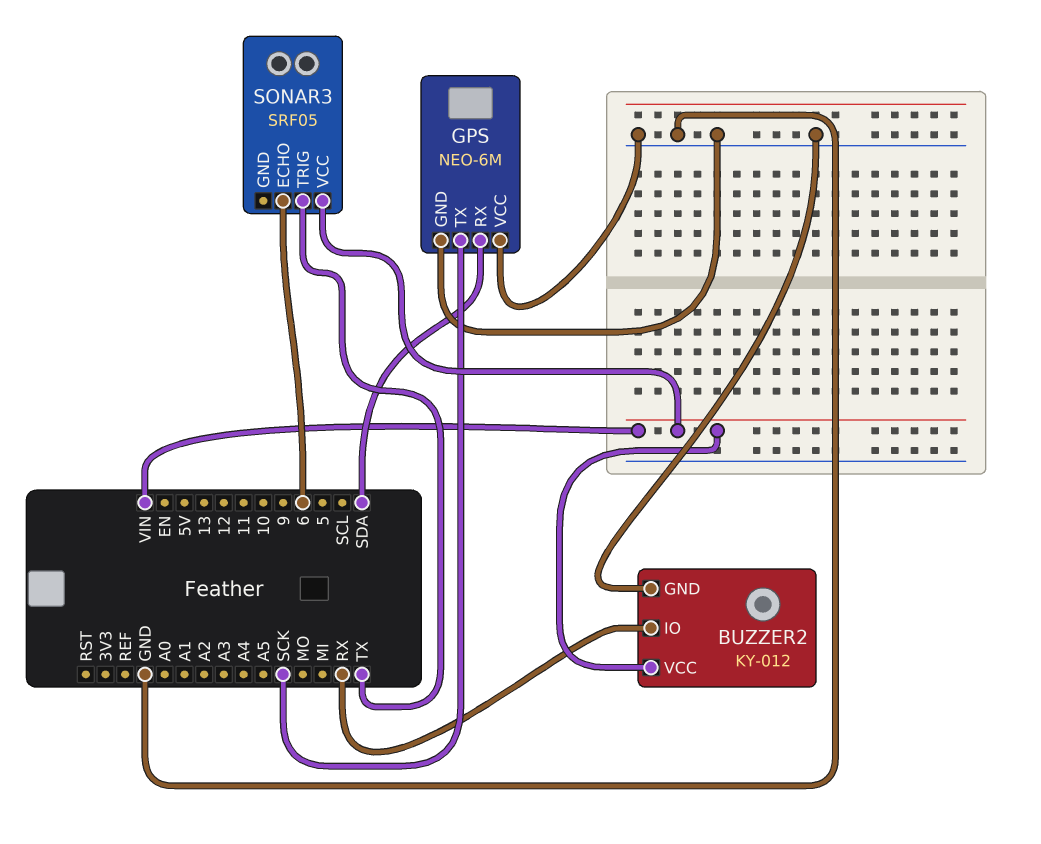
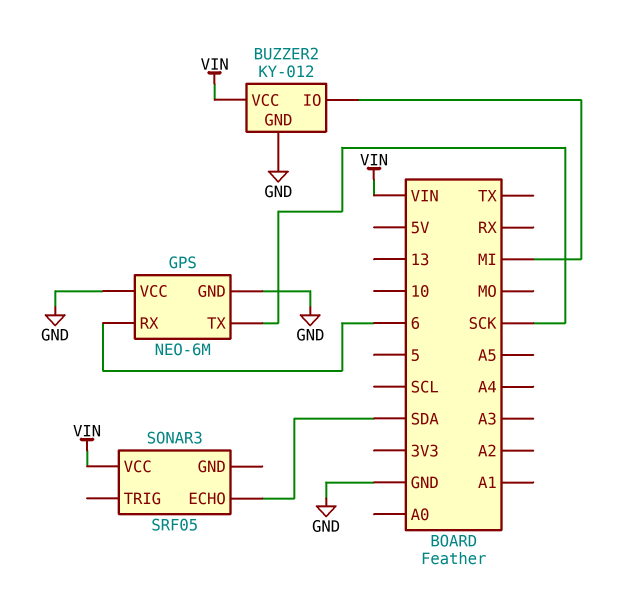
BUZZER2 pin IO: RX -> MI
GPS pin RX: SDA -> 6
SONAR3 pin ECHO: 6 -> SDA
SONAR3 pin TRIG: TX -> none

